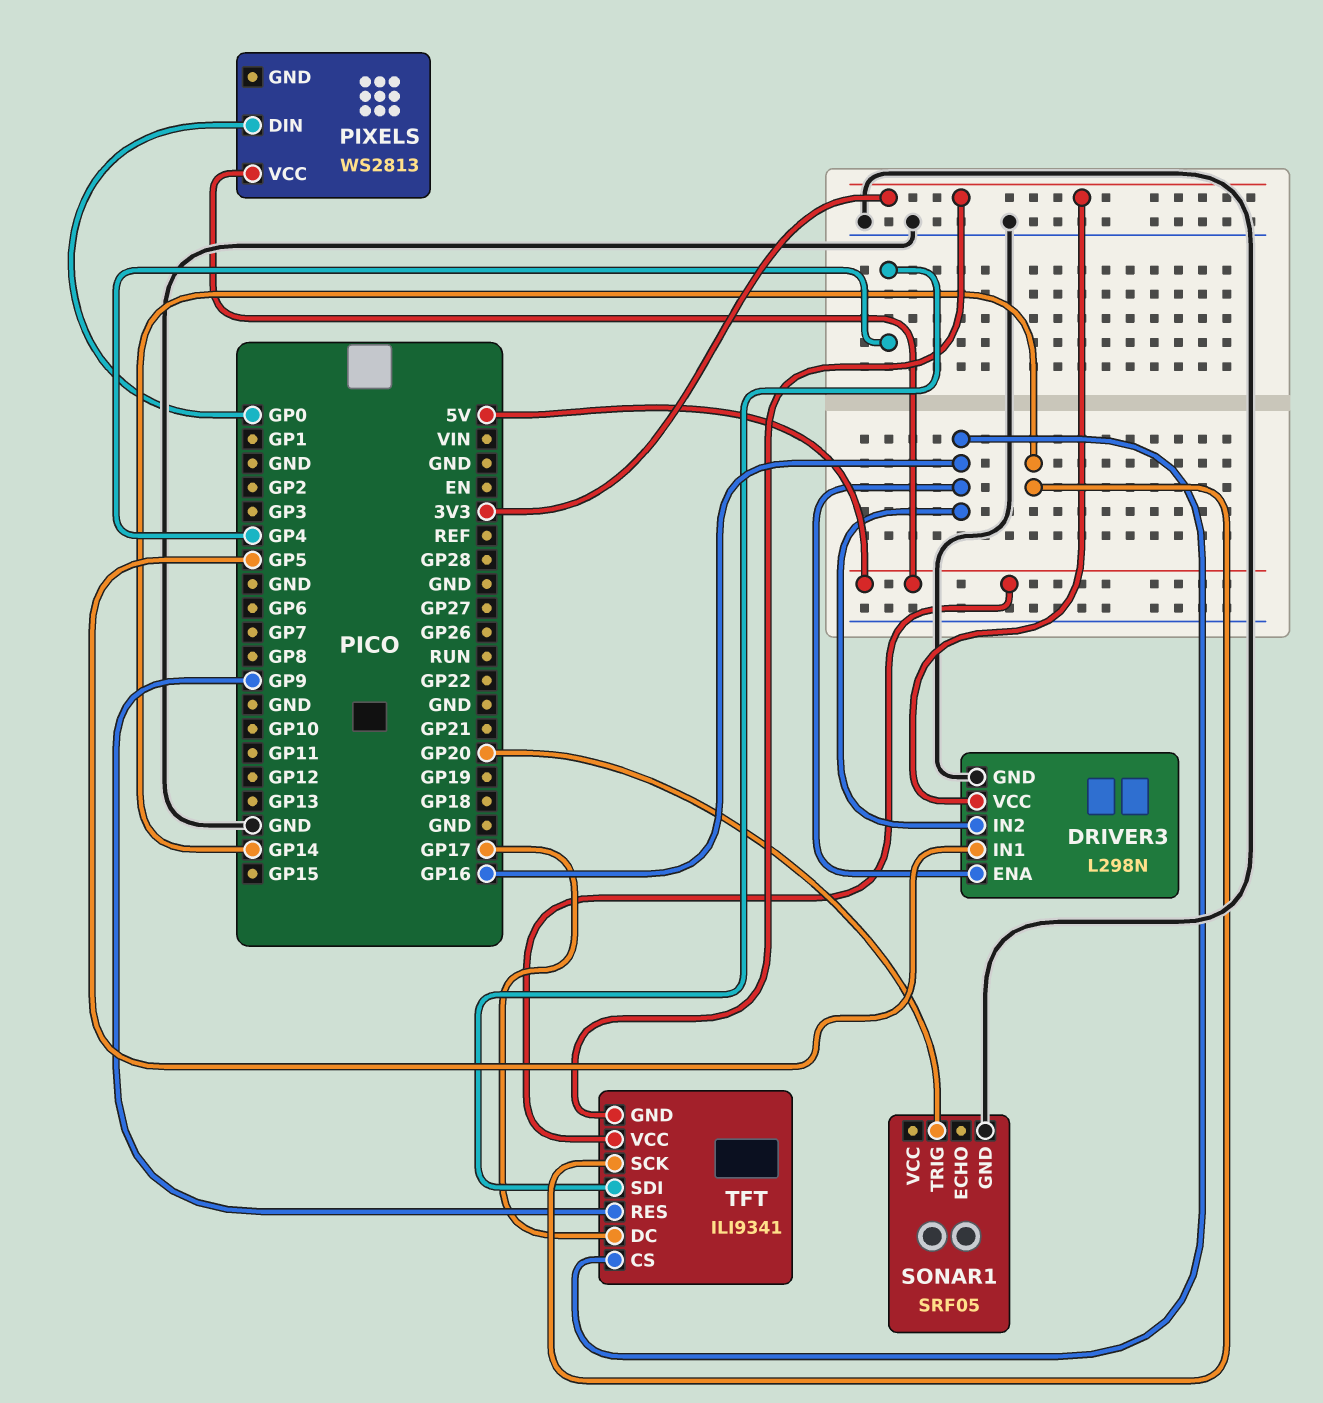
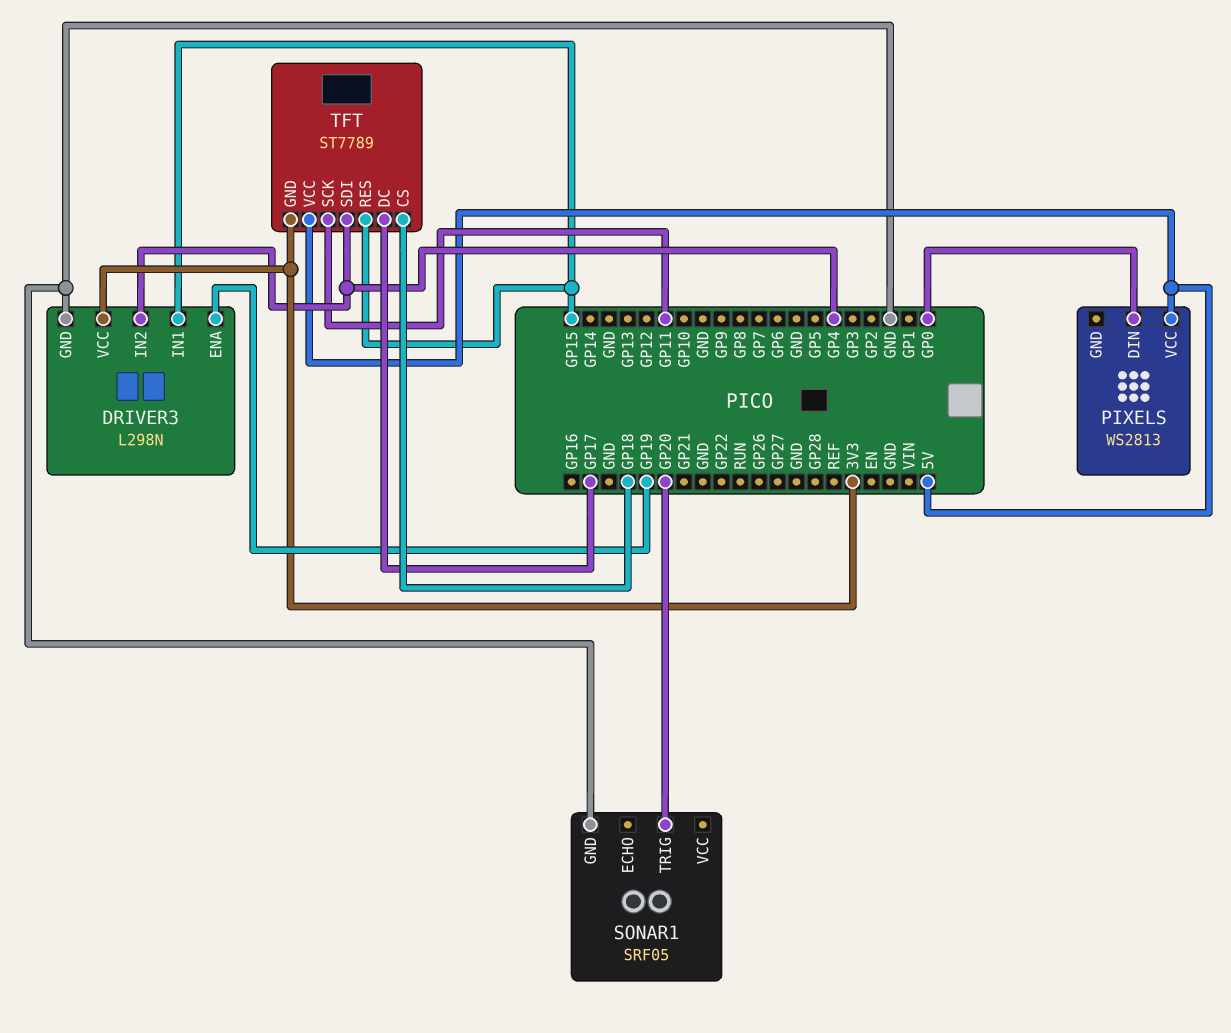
DRIVER3 pin ENA: GP16 -> GP19
DRIVER3 pin IN1: GP5 -> GP15
DRIVER3 pin IN2: GP16 -> GP4
TFT: ILI9341 -> ST7789
TFT pin CS: GP16 -> GP18
TFT pin RES: GP9 -> GP15
TFT pin SCK: GP14 -> GP11

